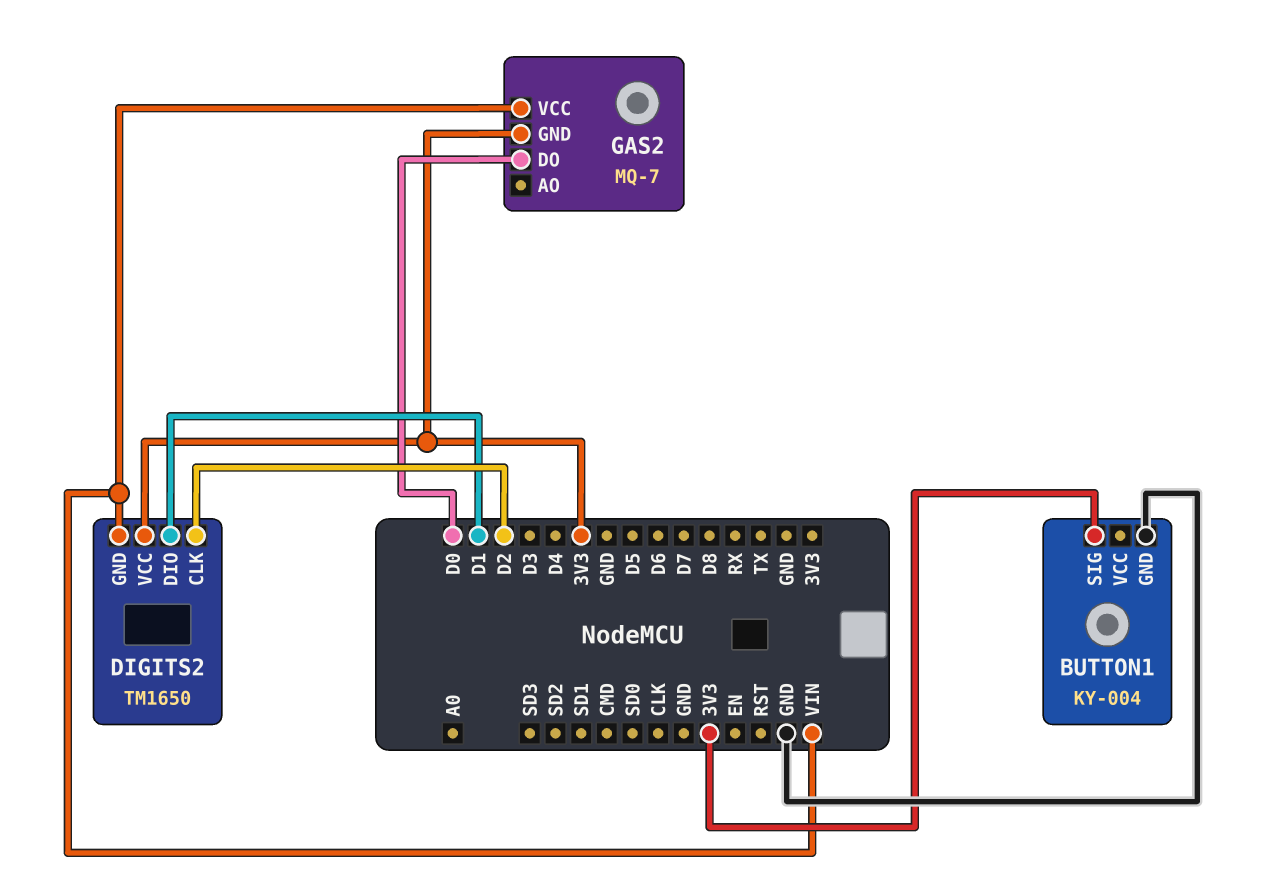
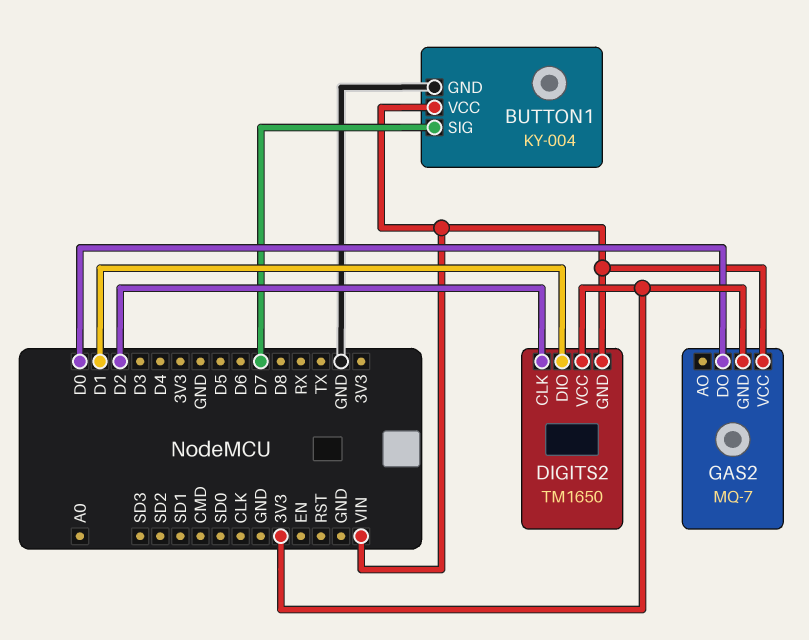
BUTTON1 pin SIG: 3V3 -> D7
BUTTON1 pin VCC: none -> VIN

